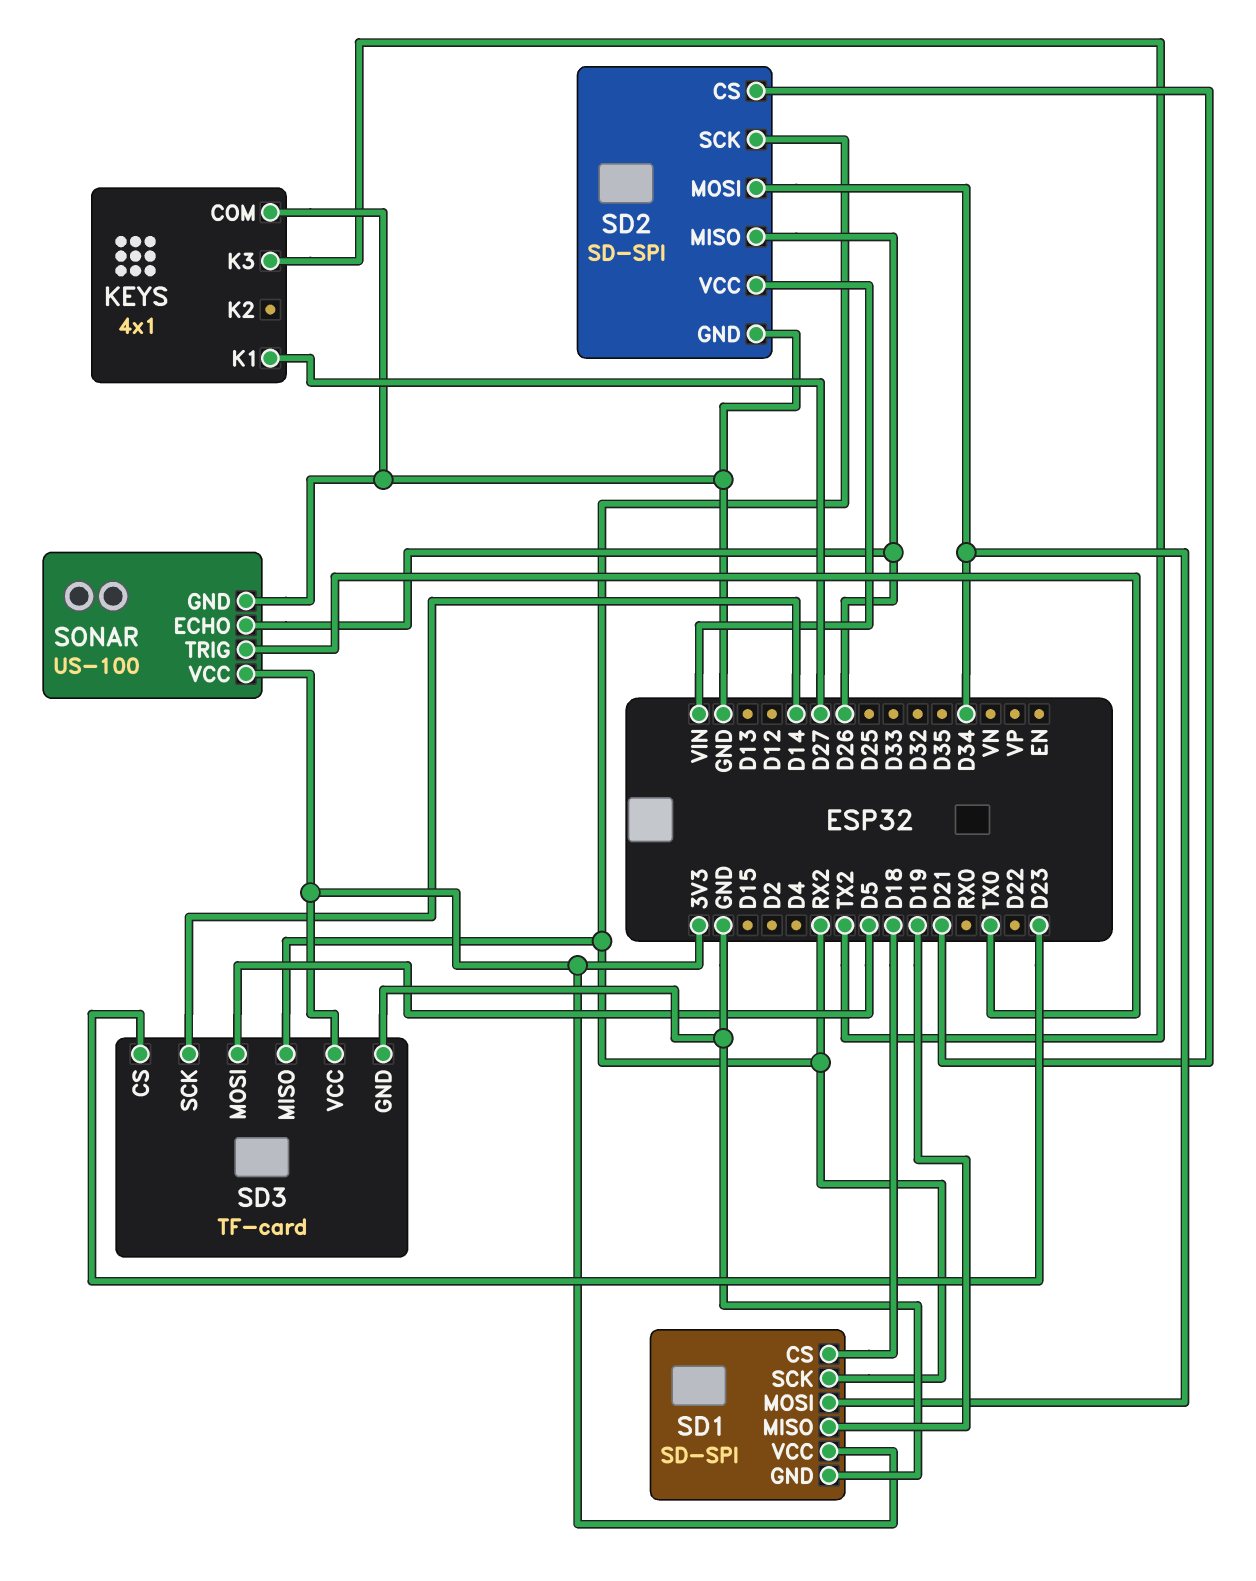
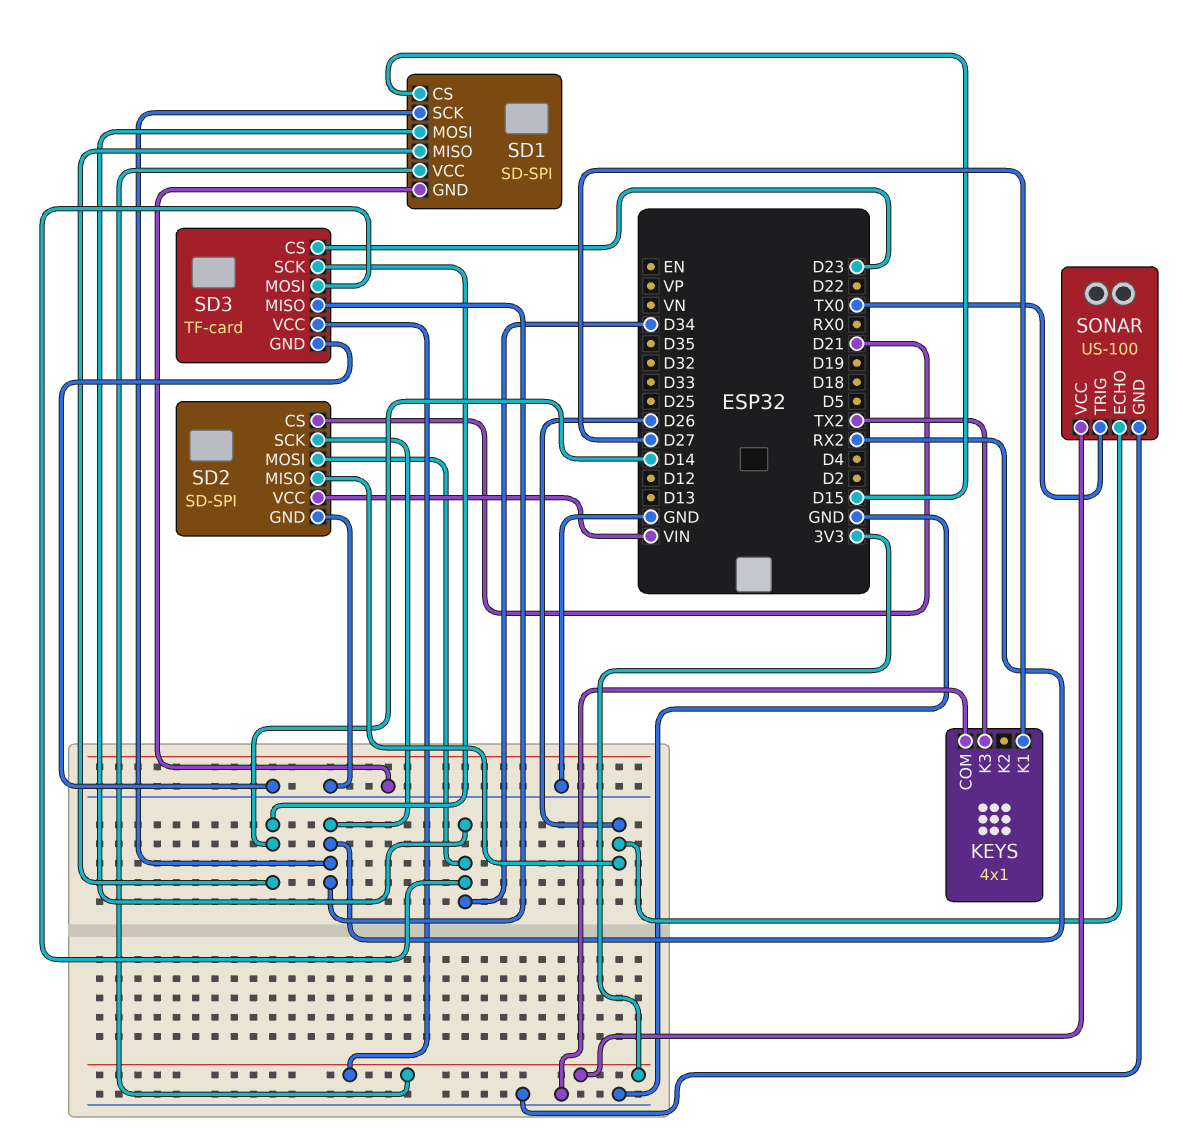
SD1 pin CS: D18 -> D15
SD1 pin MISO: D19 -> D14
SD3 pin MOSI: D5 -> D34

